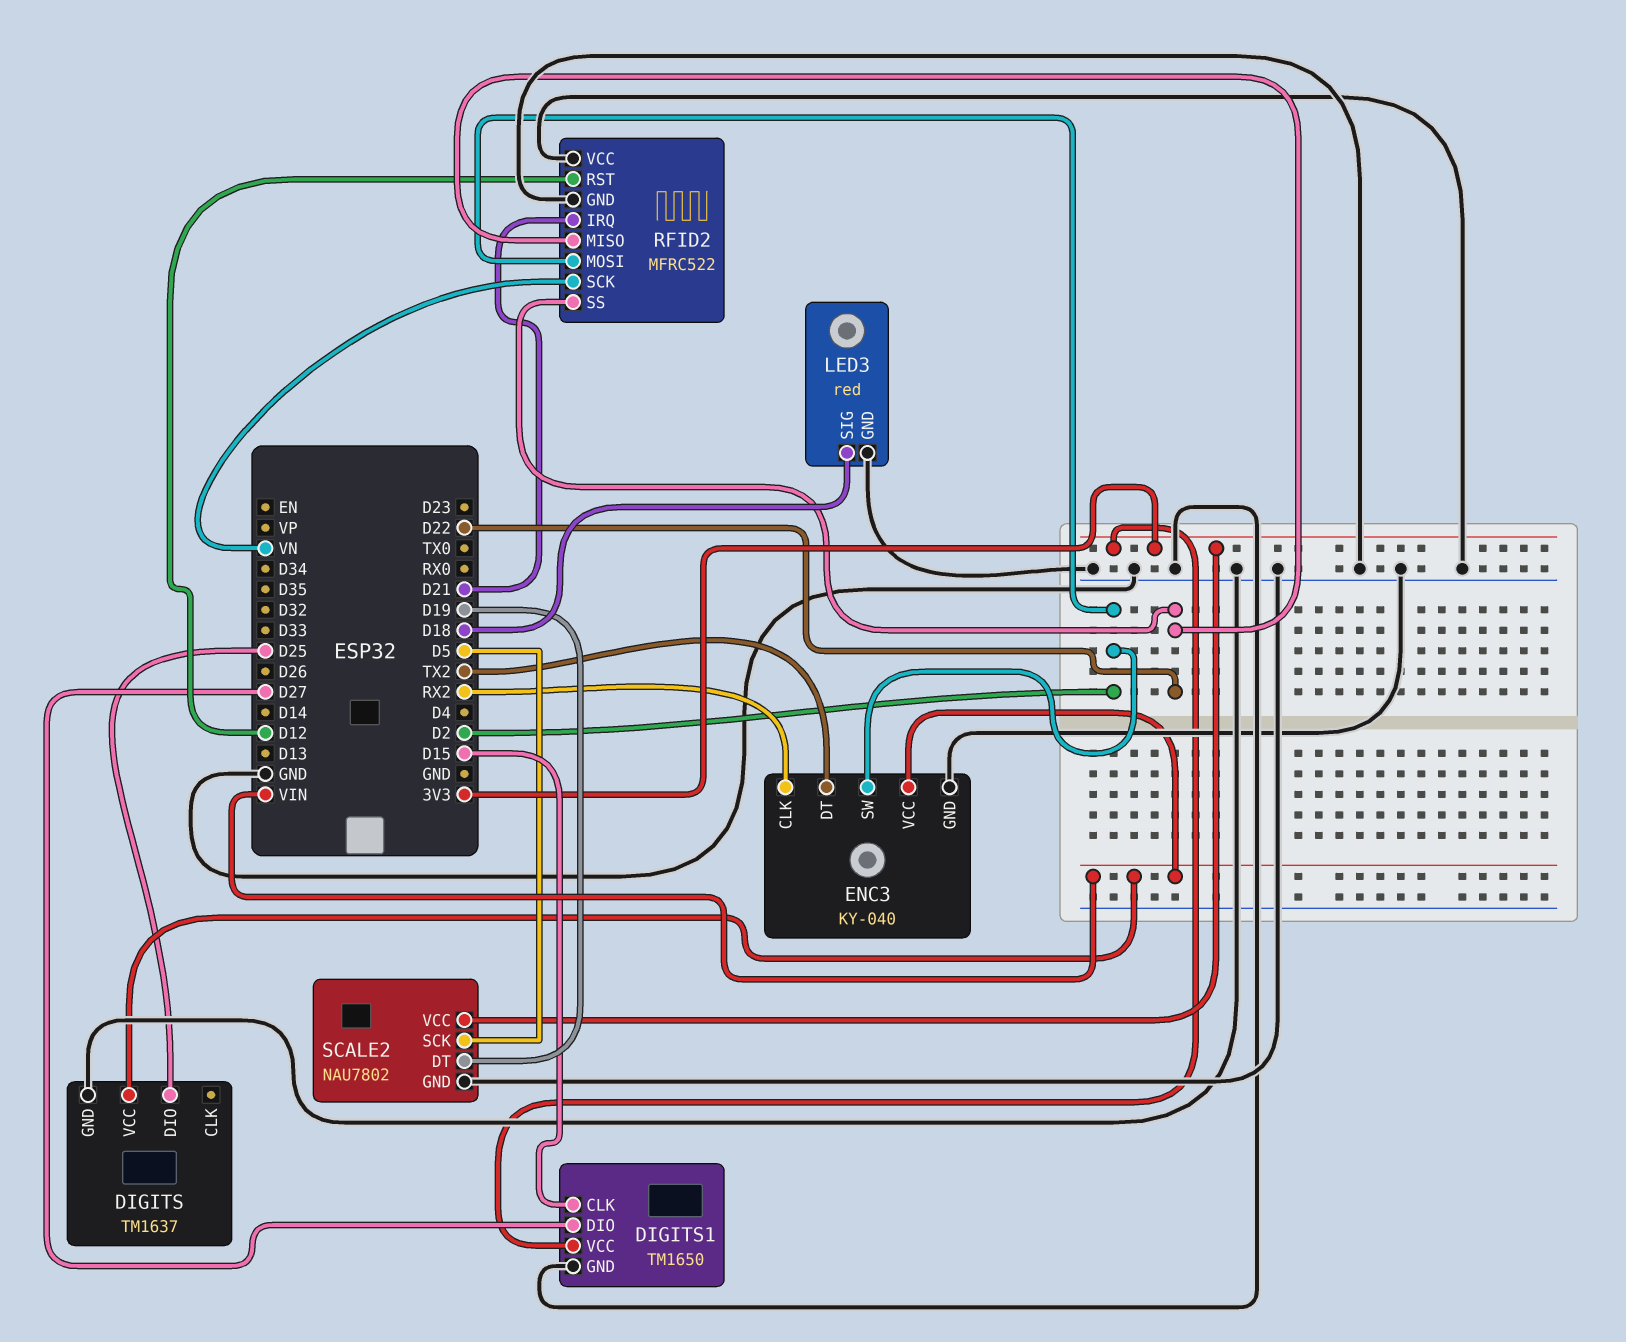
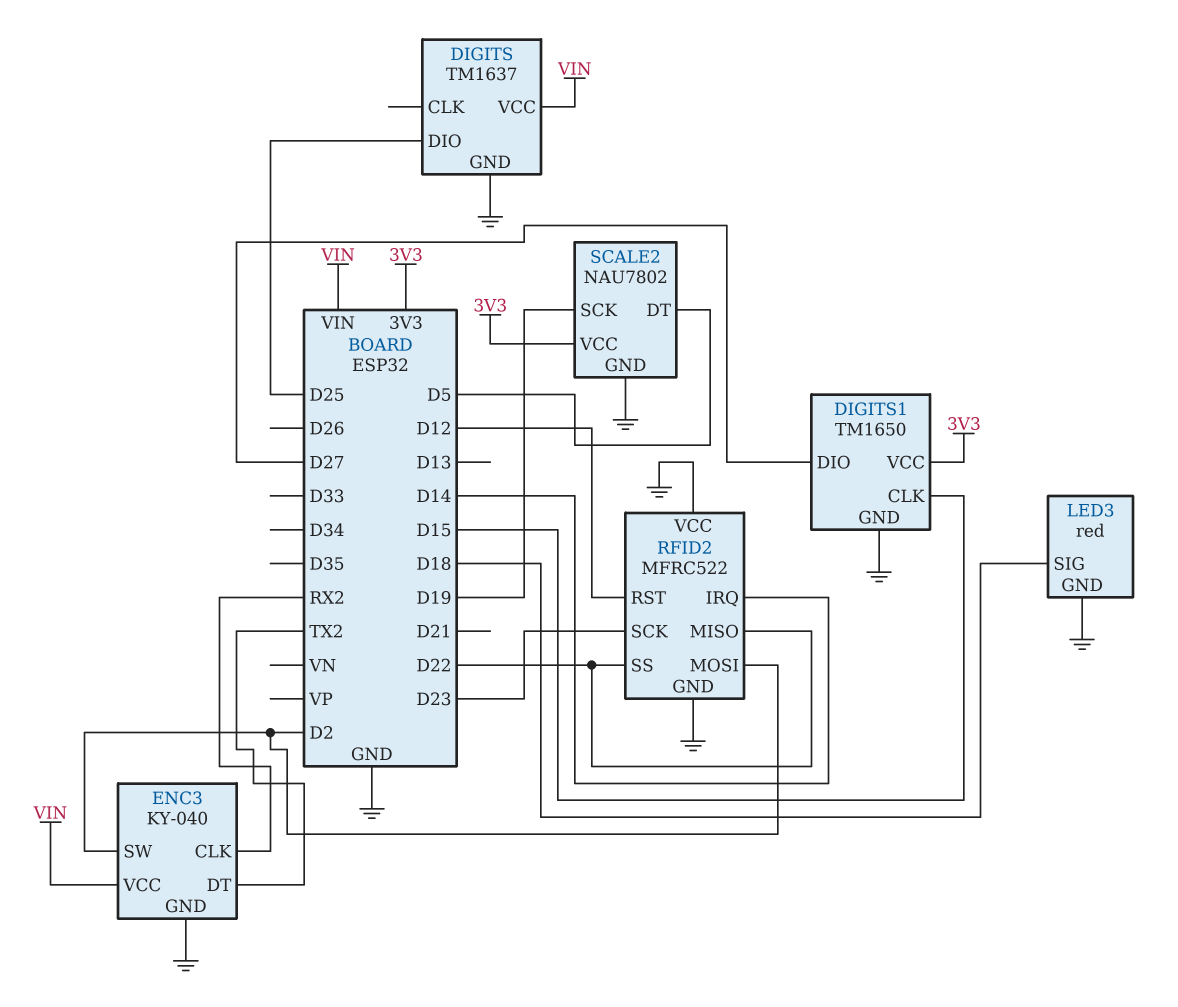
RFID2 pin IRQ: D21 -> D14
RFID2 pin SCK: VN -> D23
SCALE2 pin DT: D19 -> D5
SCALE2 pin SCK: D5 -> D19

